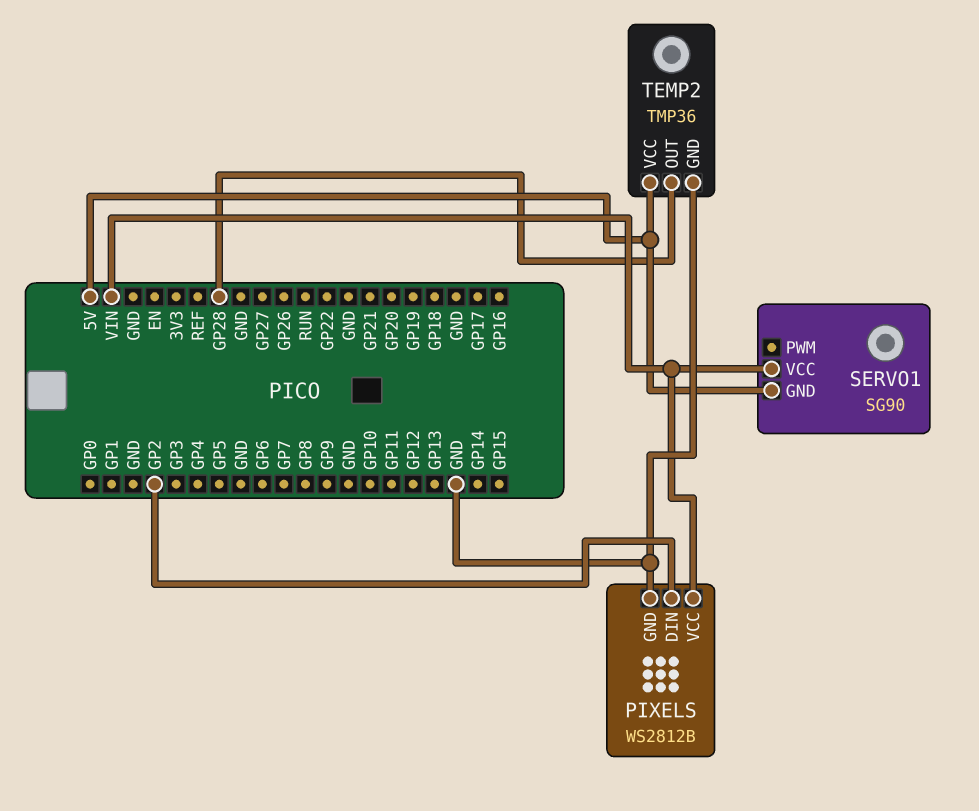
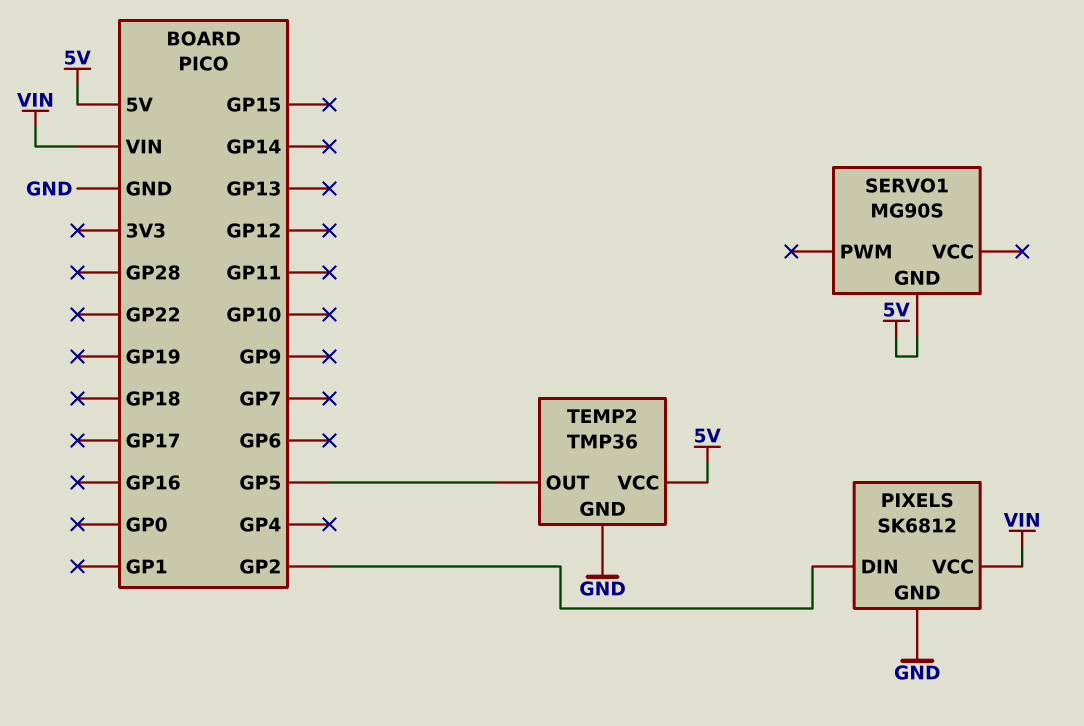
PIXELS: WS2812B -> SK6812
SERVO1: SG90 -> MG90S
SERVO1 pin VCC: VIN -> none
TEMP2 pin OUT: GP28 -> GP5

